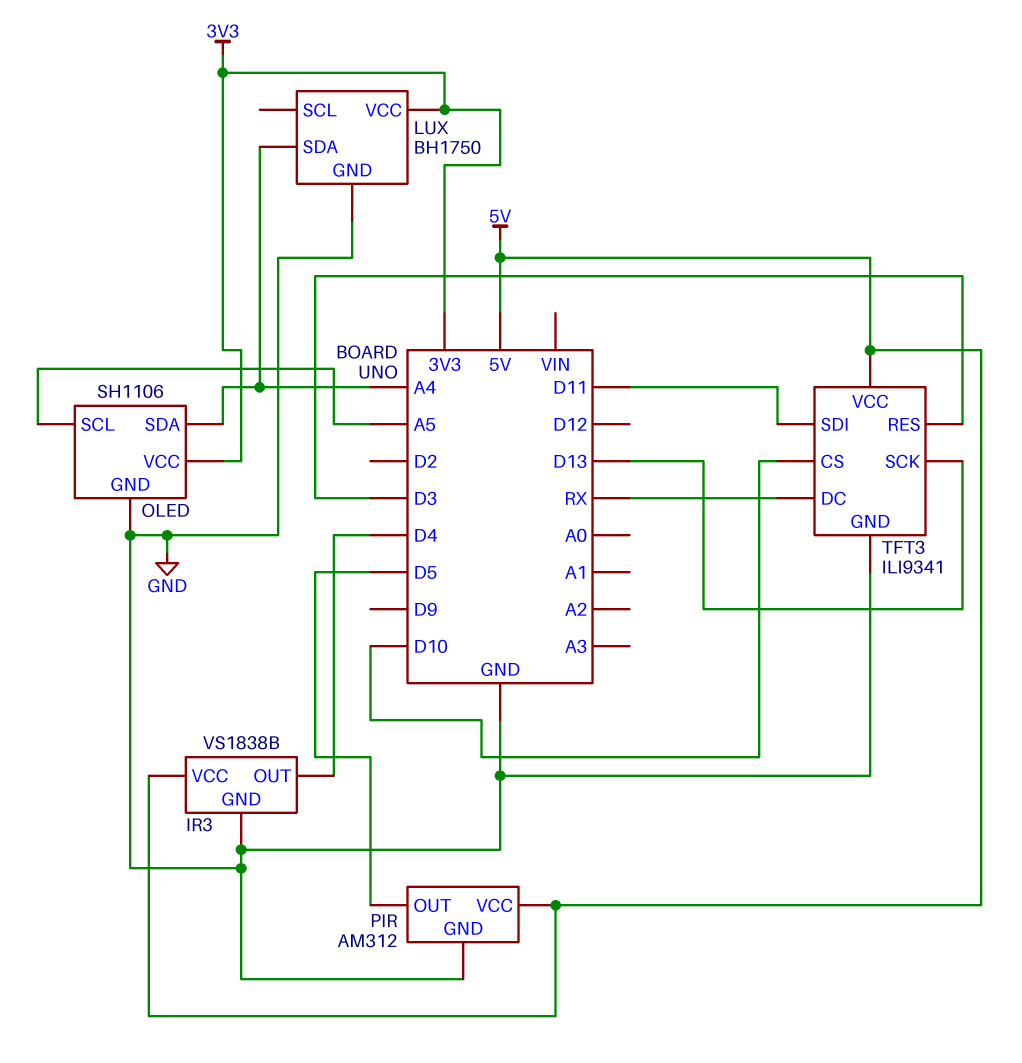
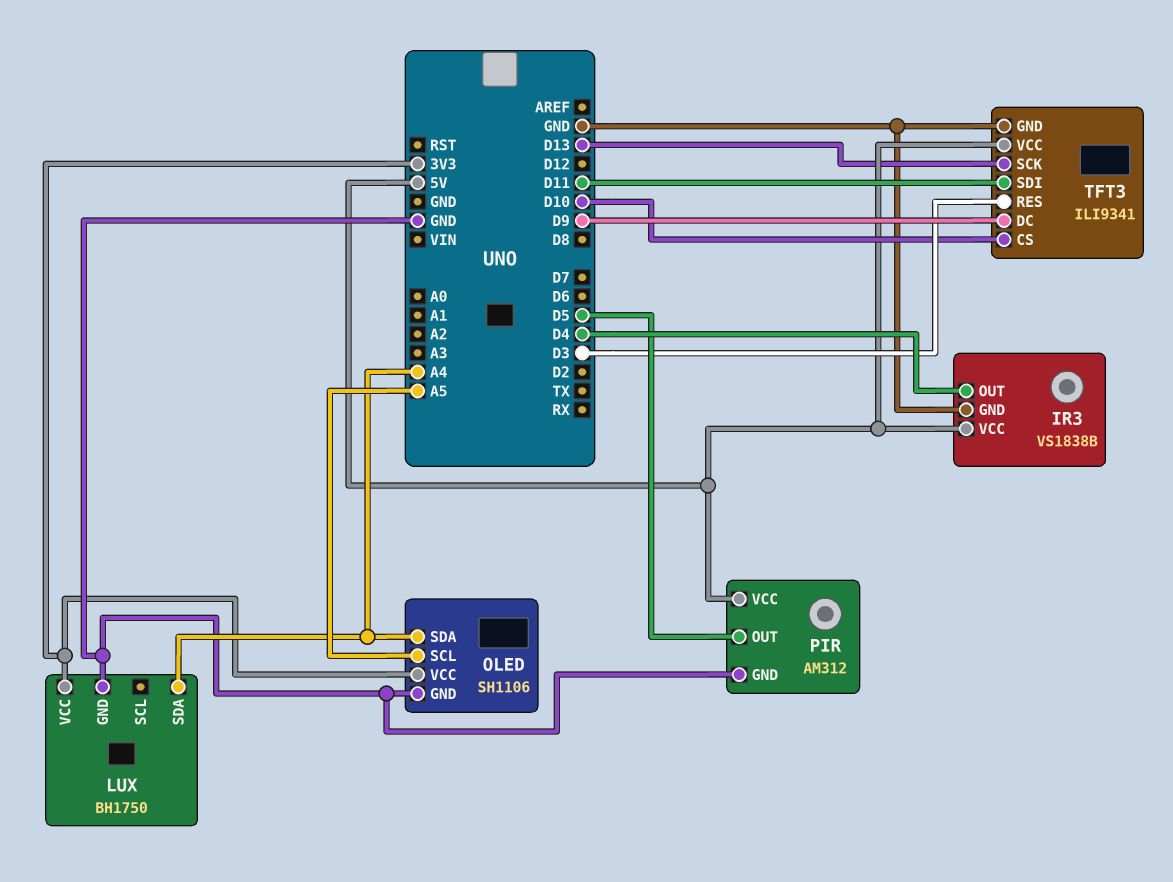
TFT3 pin DC: RX -> D9

